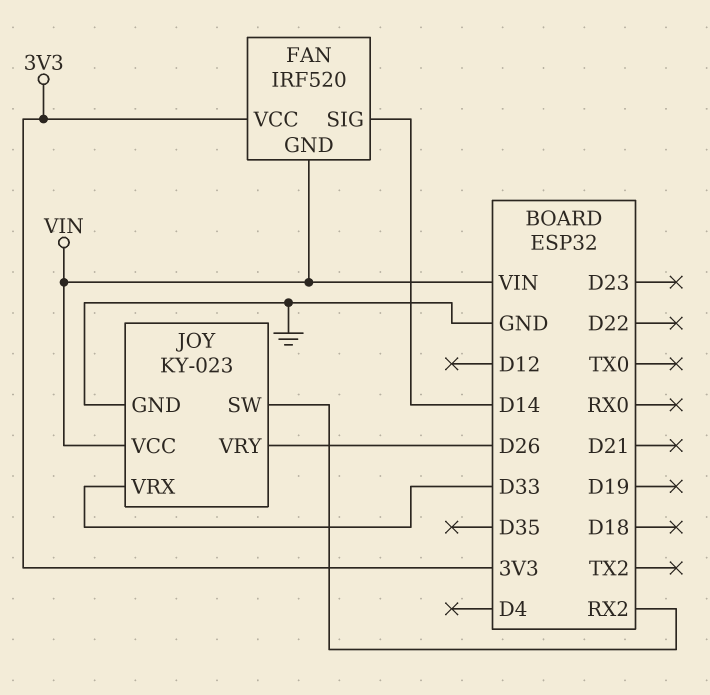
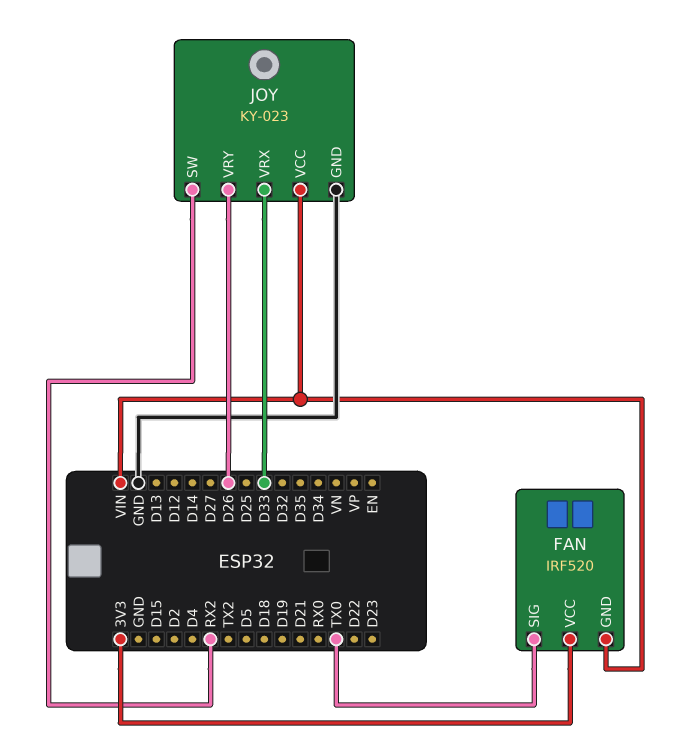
FAN pin SIG: D14 -> TX0

